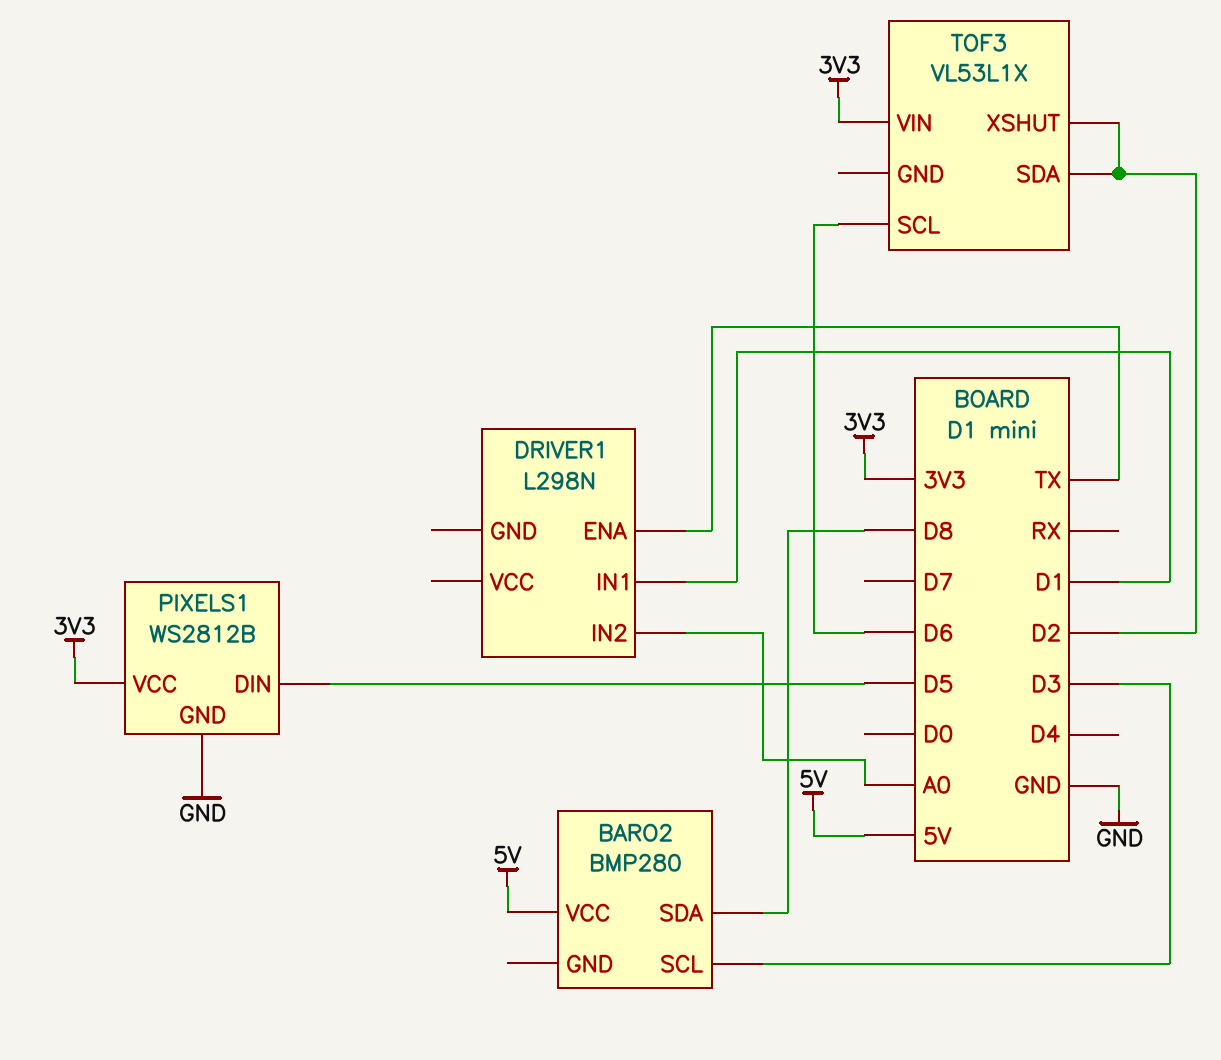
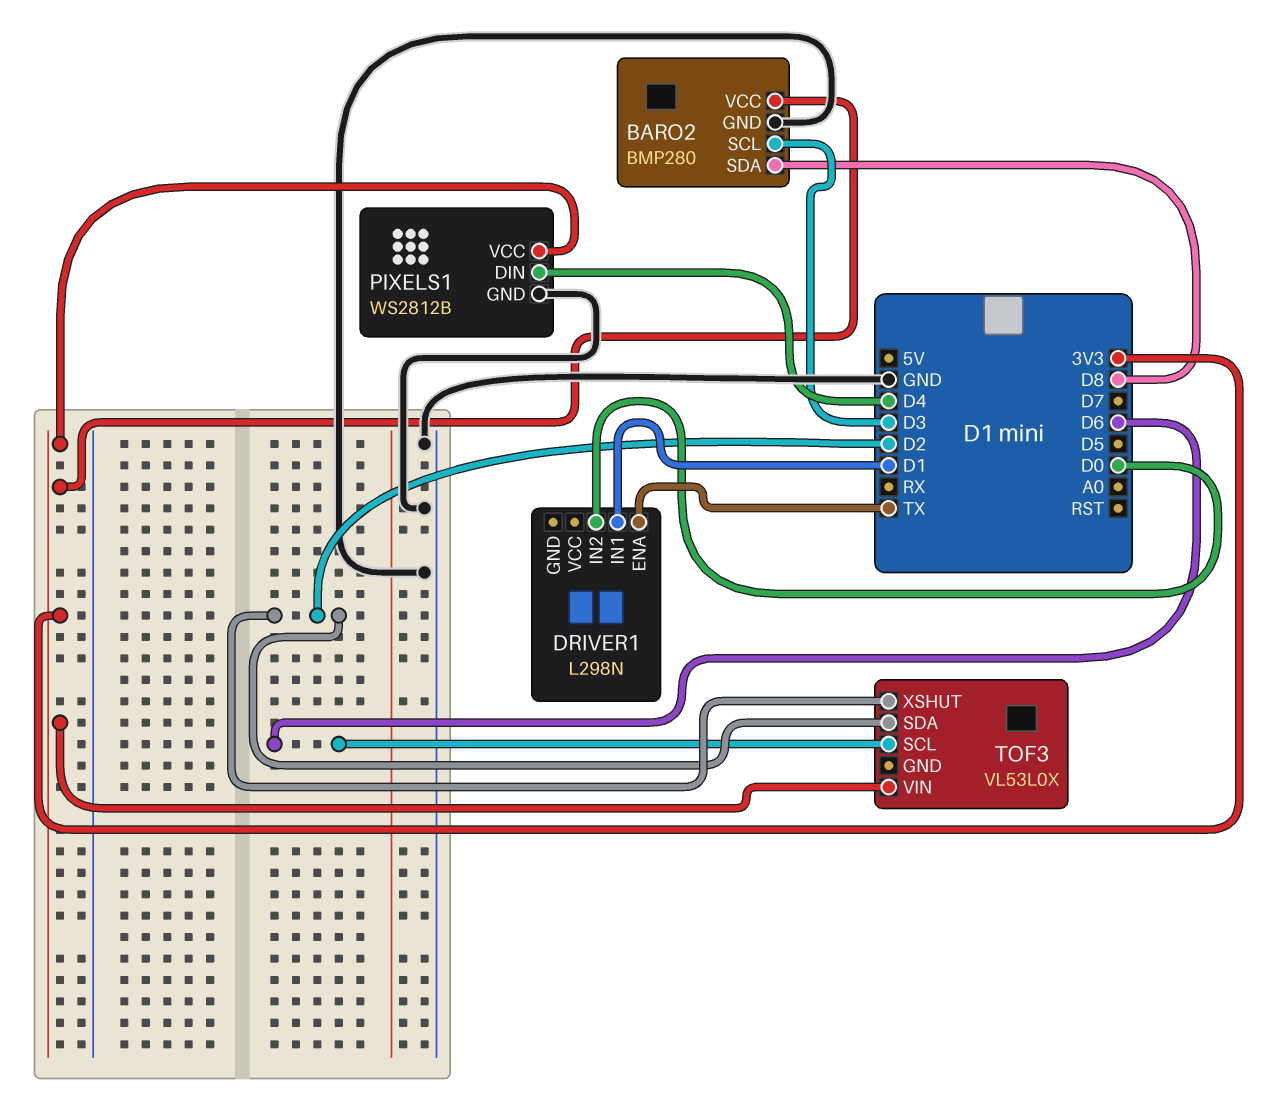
BARO2 pin GND: none -> GND
BARO2 pin VCC: 5V -> 3V3
DRIVER1 pin IN2: A0 -> D0
PIXELS1 pin DIN: D5 -> D4
TOF3: VL53L1X -> VL53L0X

